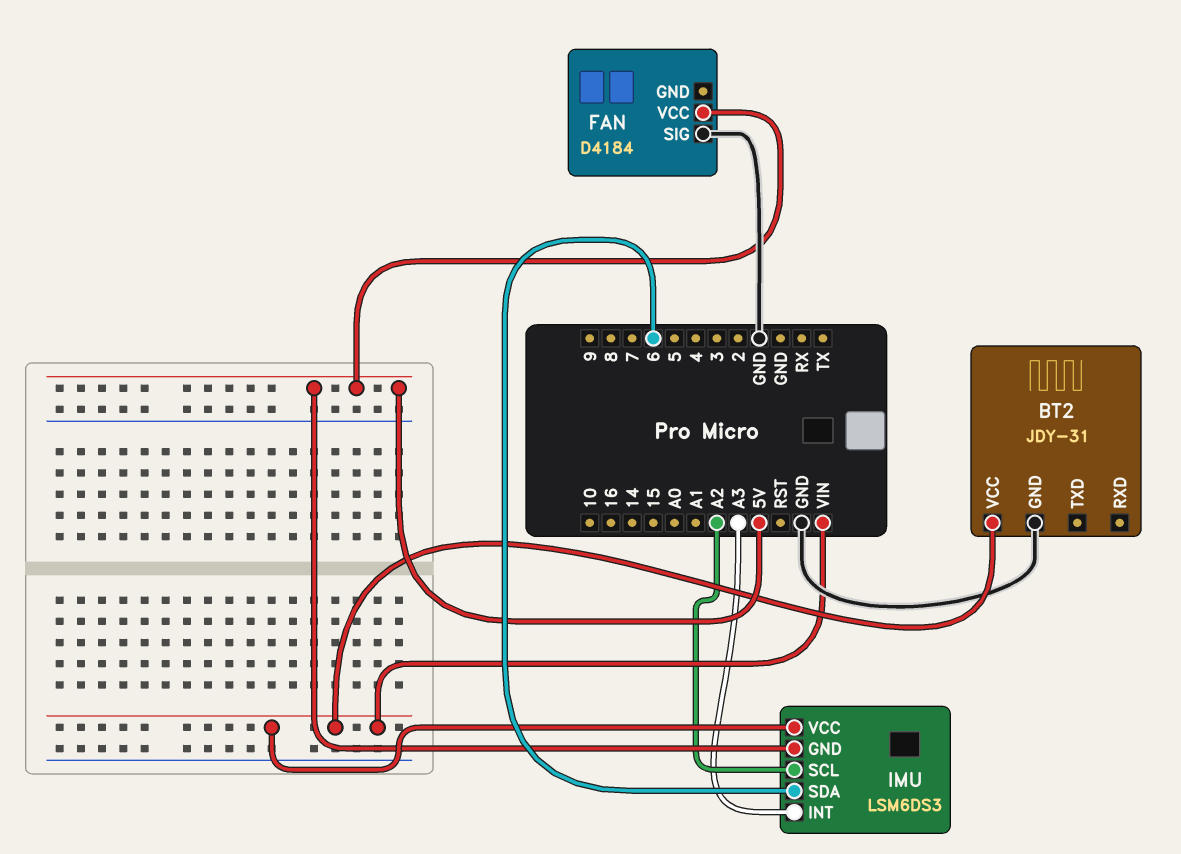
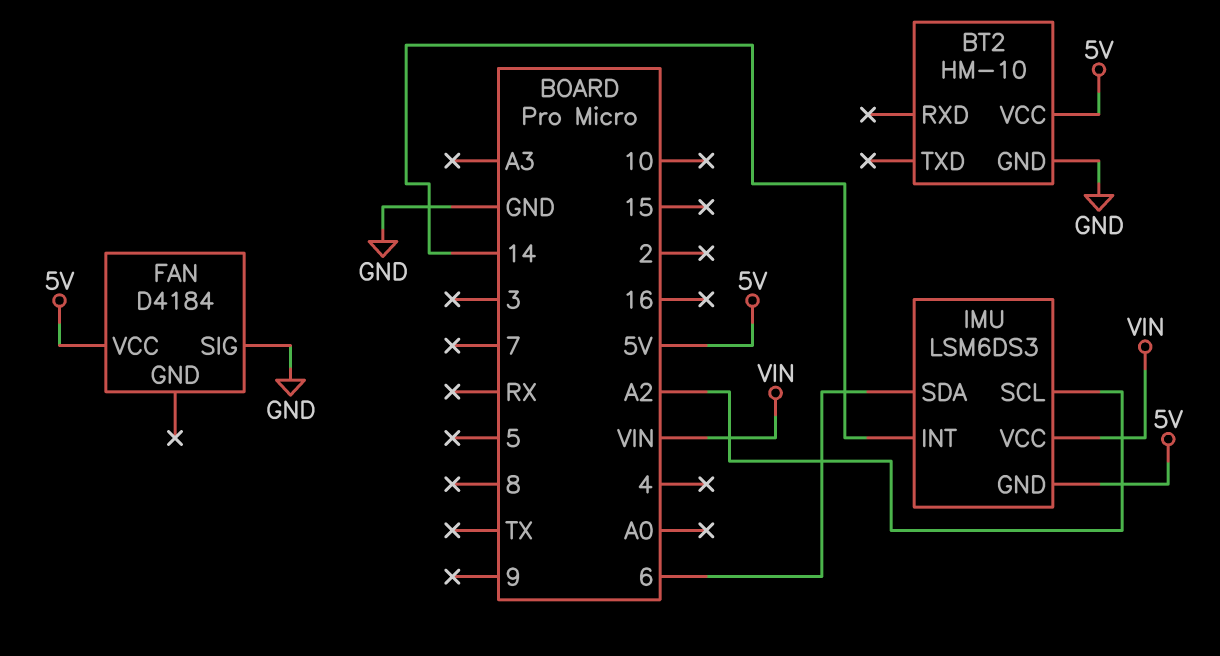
BT2: JDY-31 -> HM-10
BT2 pin VCC: VIN -> 5V
IMU pin INT: A3 -> 14

